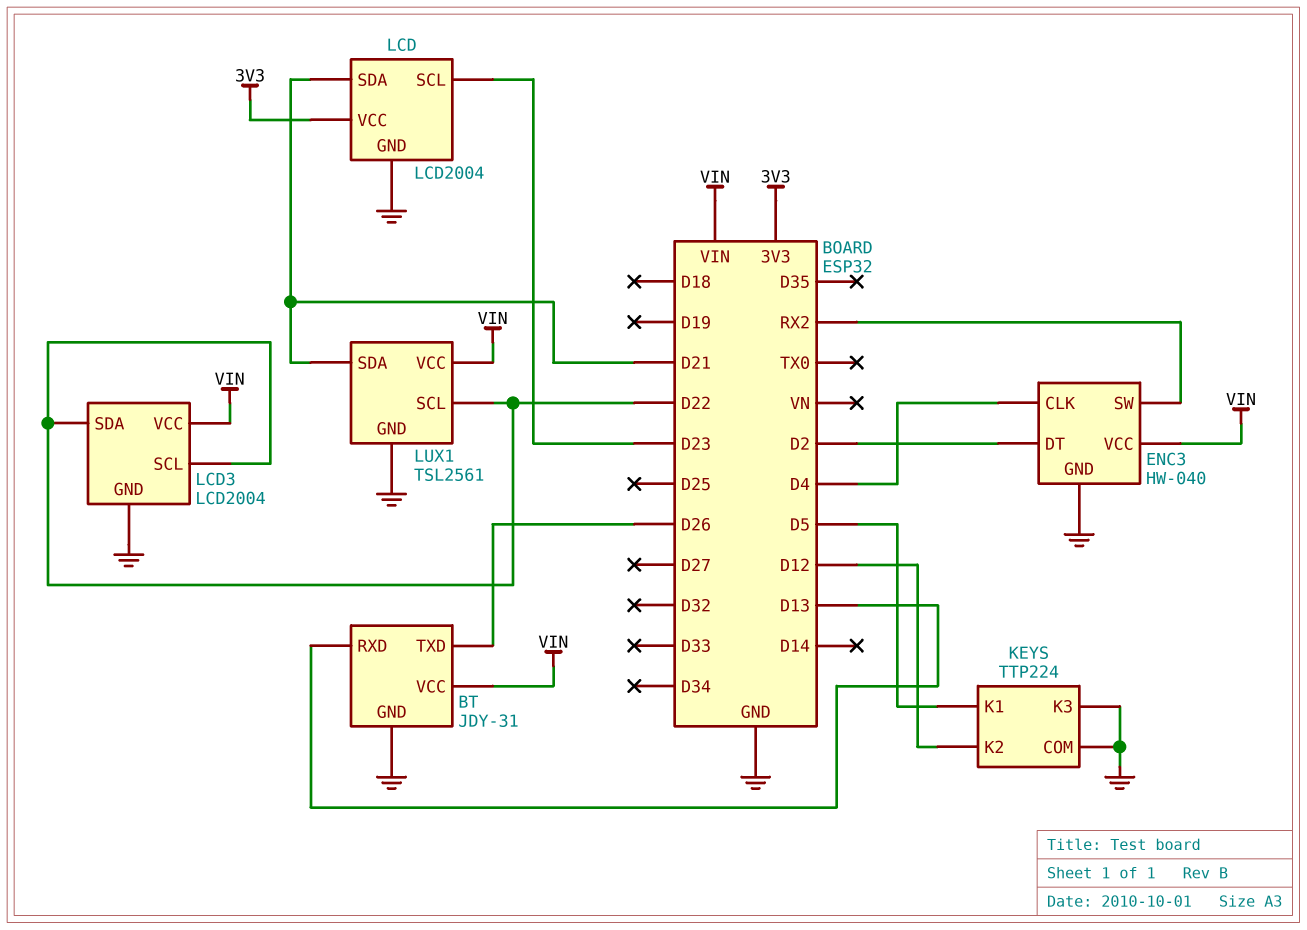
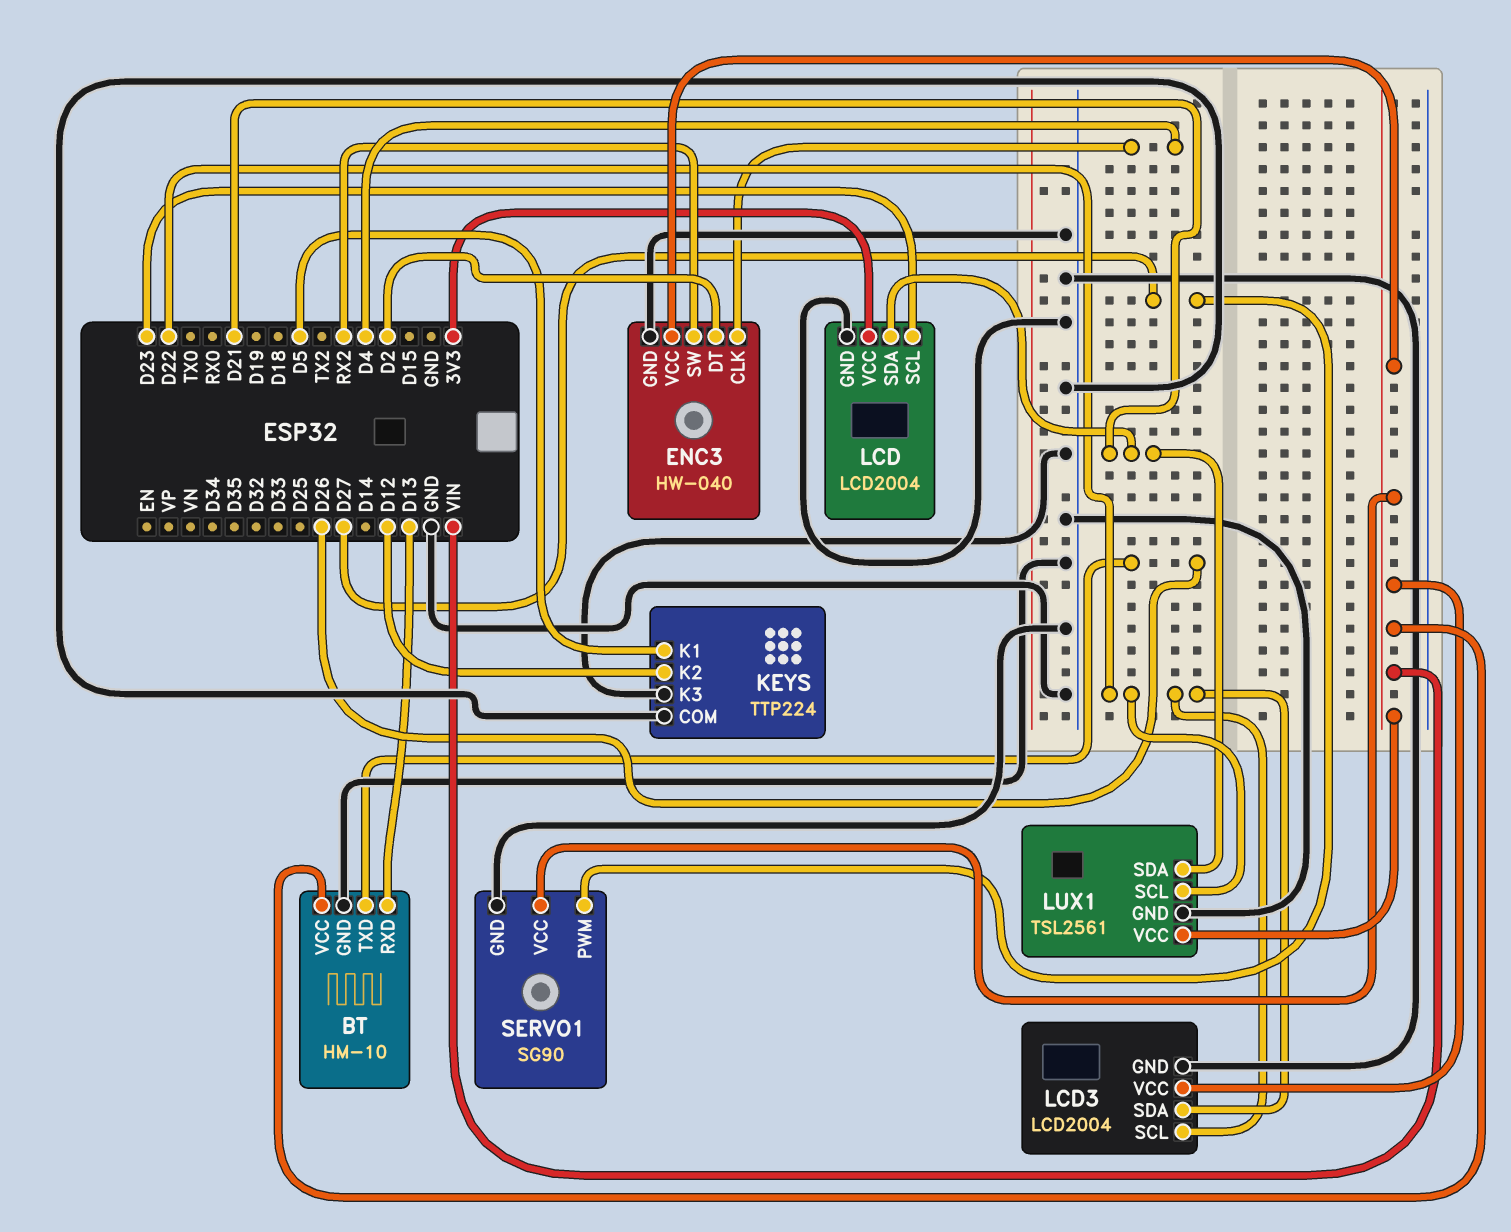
BT: JDY-31 -> HM-10
SERVO1: none -> SG90
SERVO1 pin GND: none -> GND
SERVO1 pin PWM: none -> D27
SERVO1 pin VCC: none -> VIN

